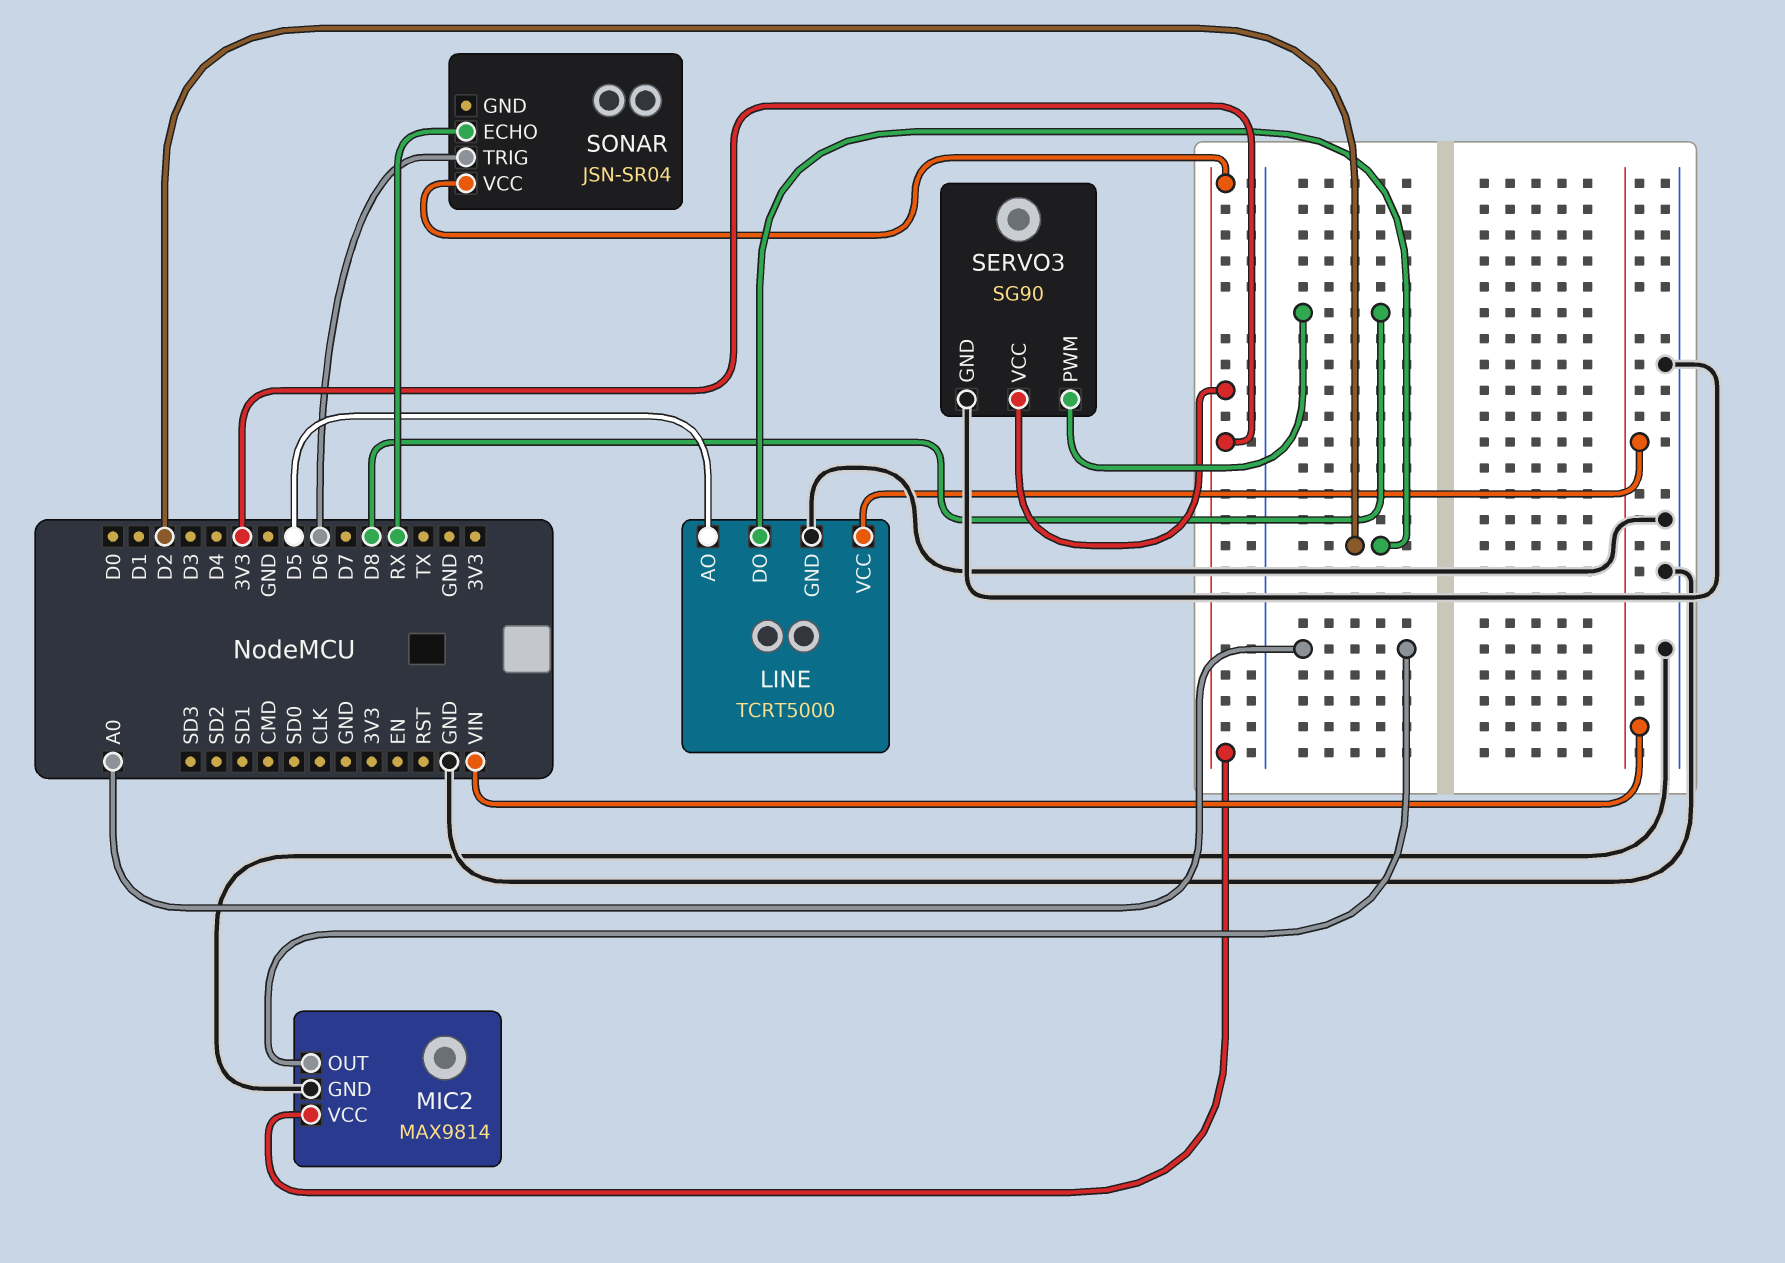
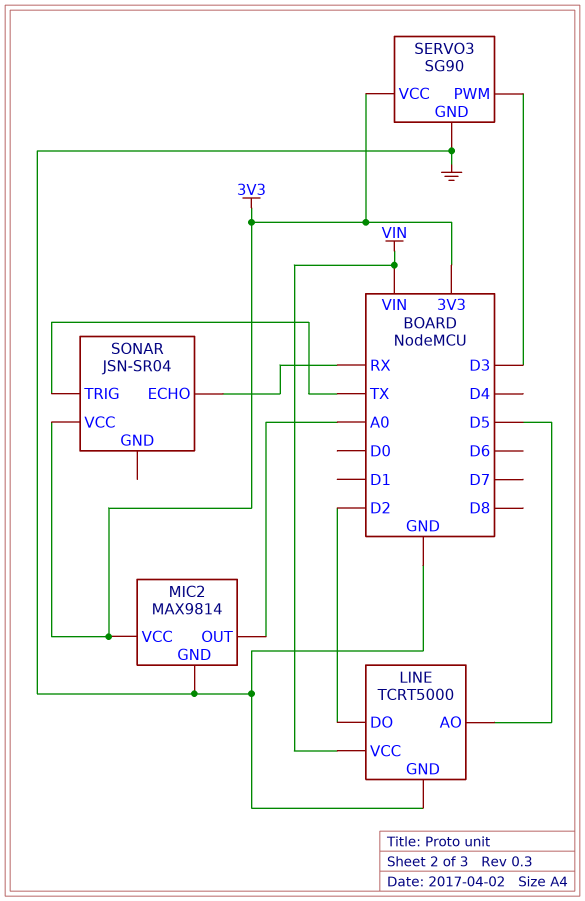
SERVO3 pin PWM: D8 -> D3
SONAR pin TRIG: D6 -> TX

